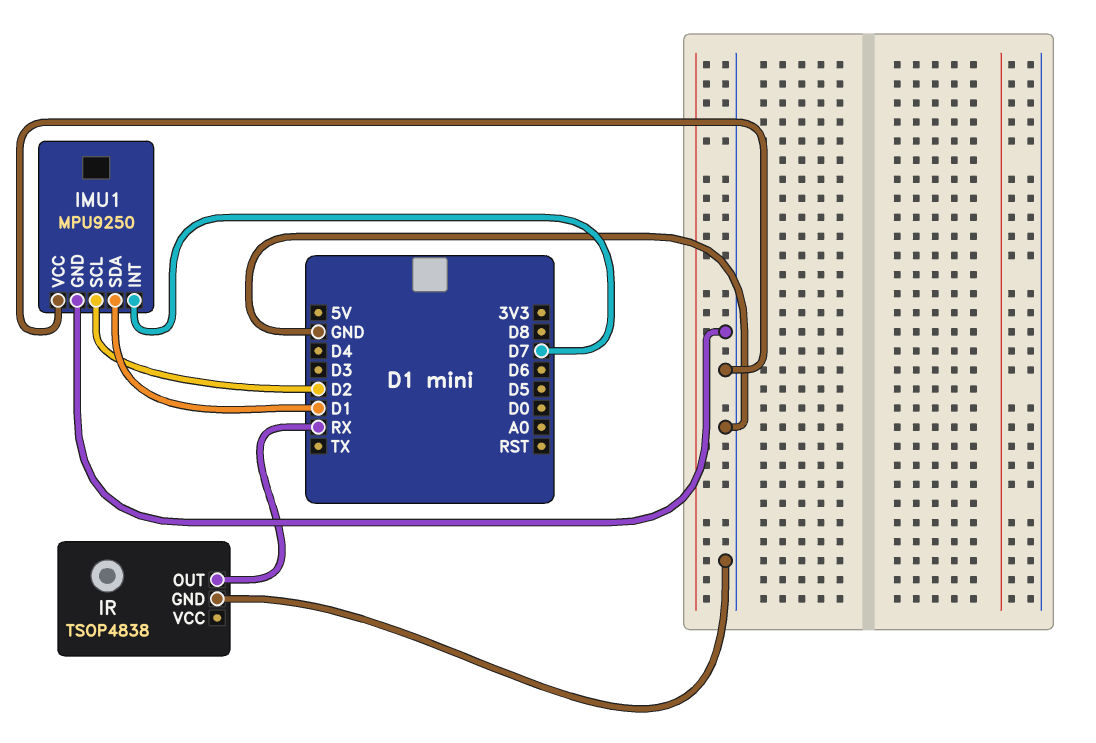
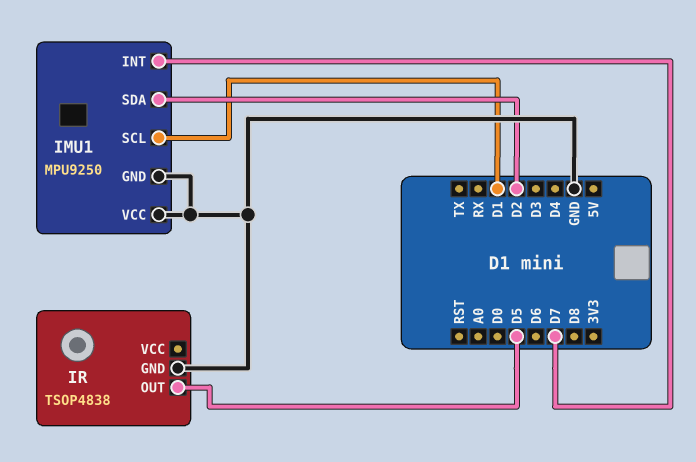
IMU1 pin SCL: D2 -> D1
IMU1 pin SDA: D1 -> D2
IR pin OUT: RX -> D5

